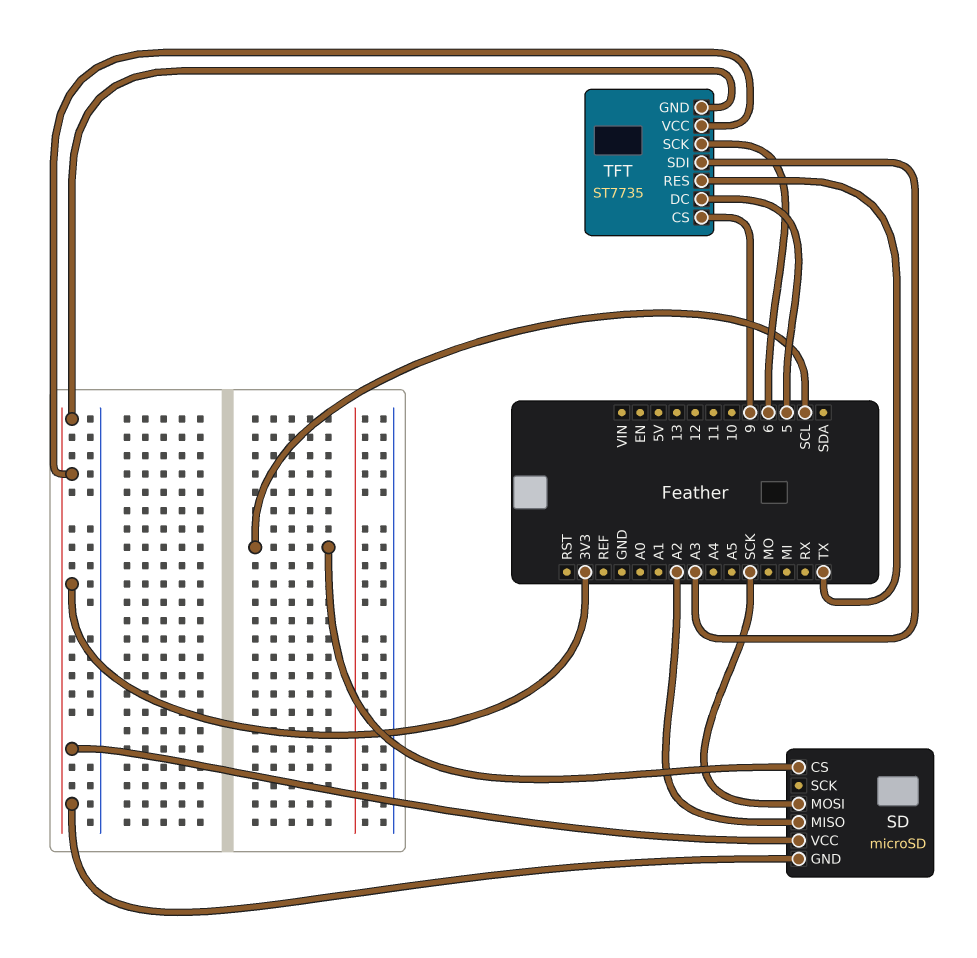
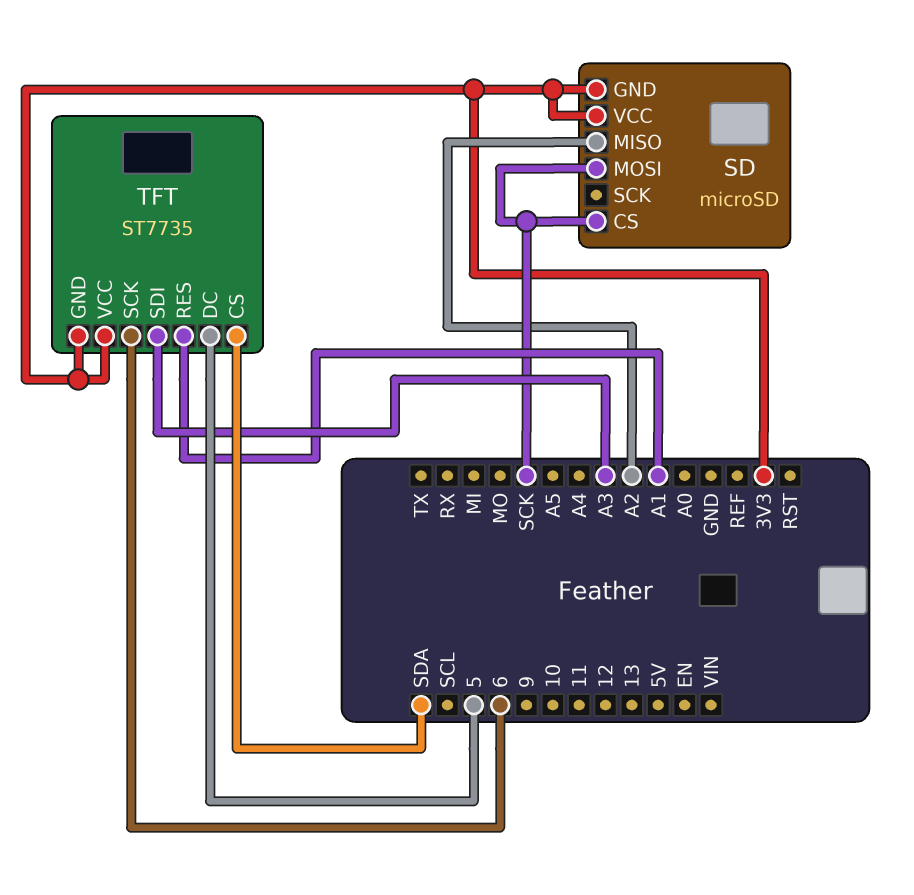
SD pin CS: SCL -> SCK
TFT pin CS: 9 -> SDA
TFT pin RES: TX -> A1

